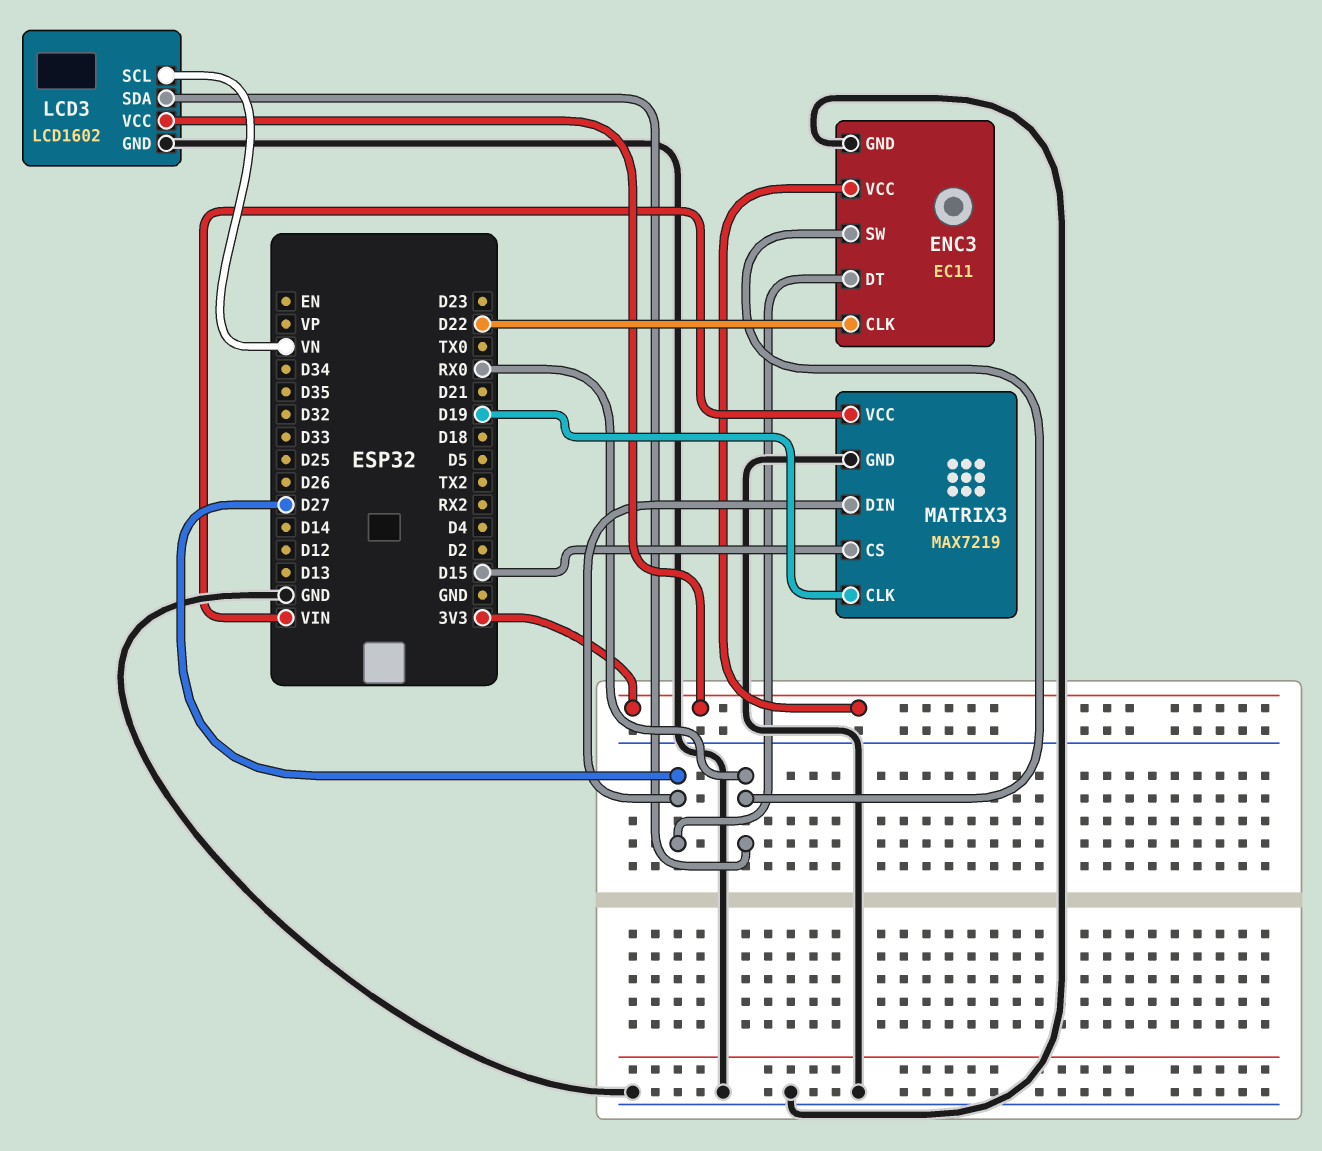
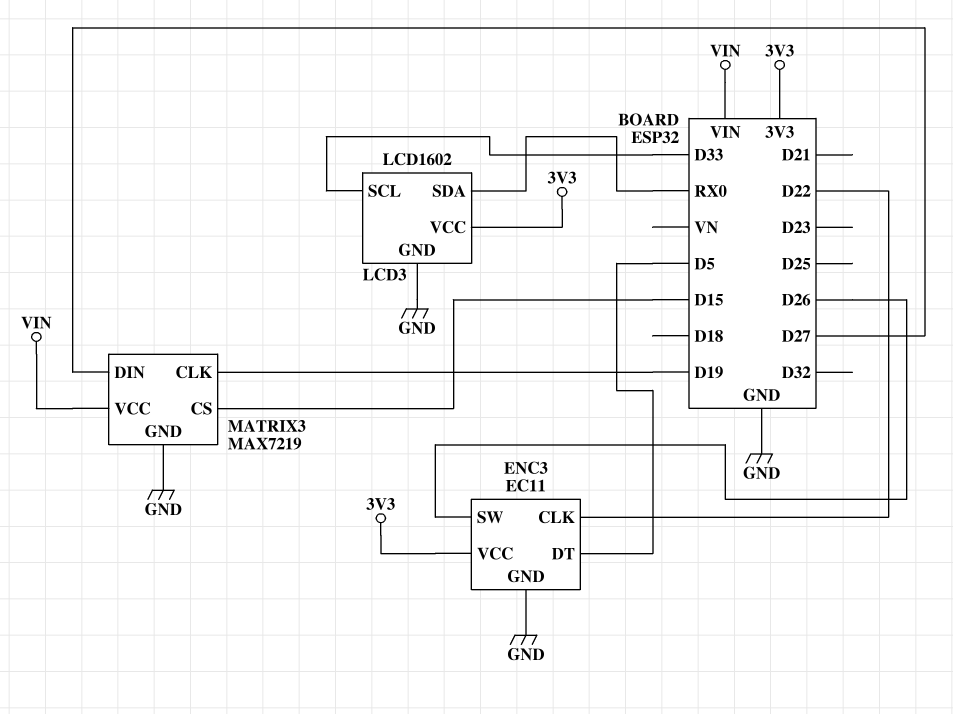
ENC3 pin DT: D27 -> D5
ENC3 pin SW: RX0 -> D26
LCD3 pin SCL: VN -> D33

